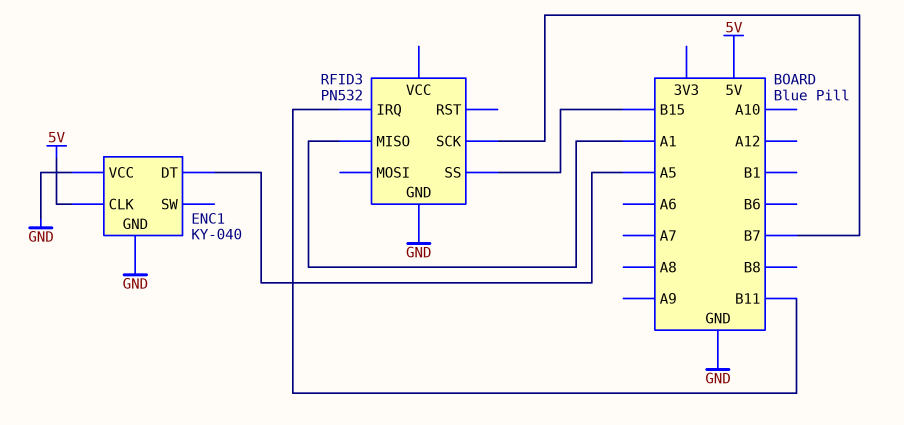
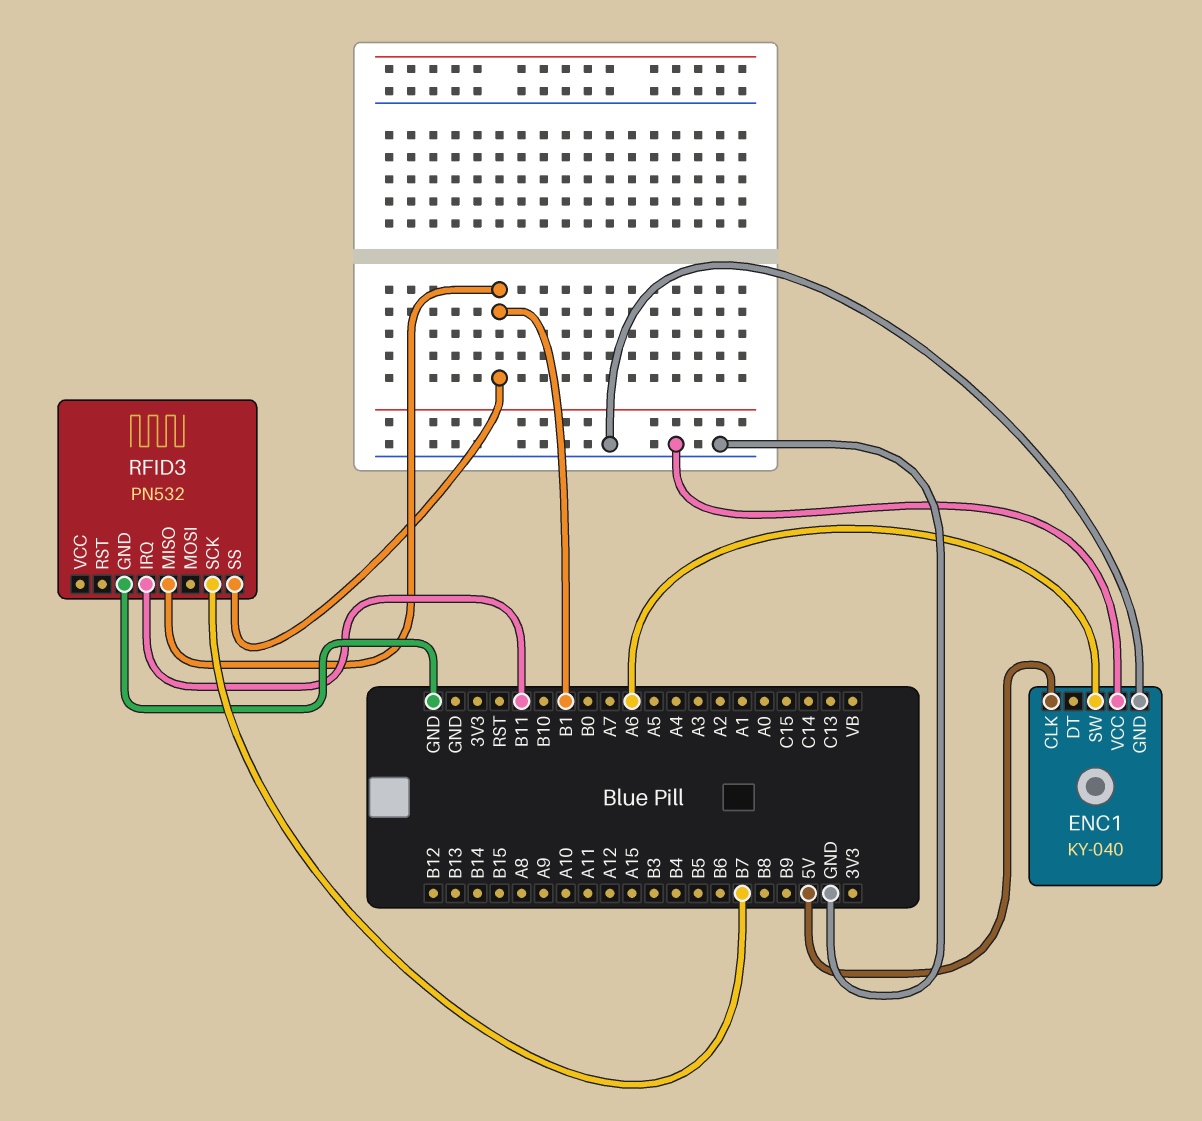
ENC1 pin DT: A5 -> none
ENC1 pin SW: none -> A6
RFID3 pin MISO: A1 -> B1
RFID3 pin SS: B15 -> B1

